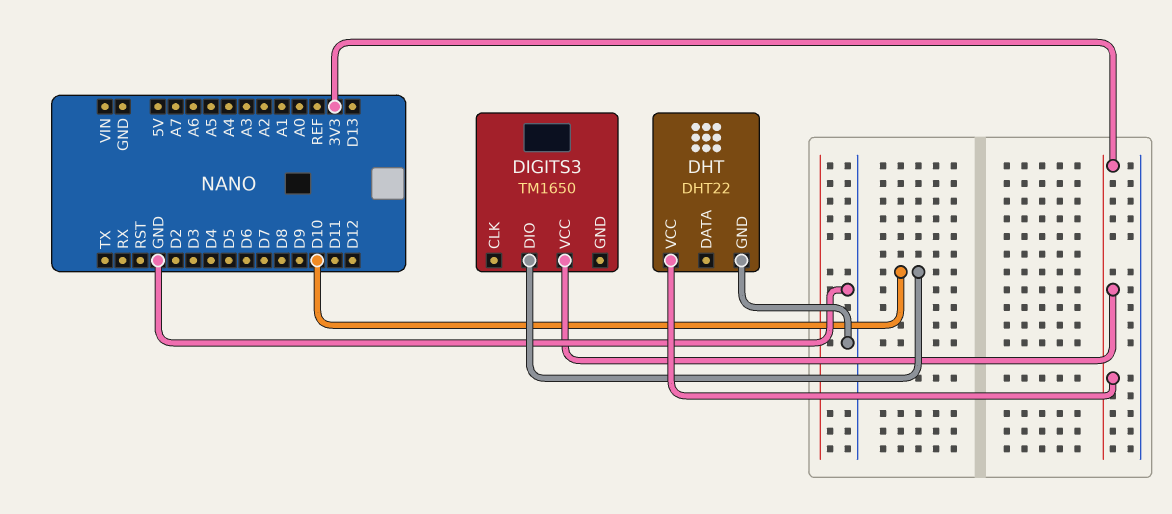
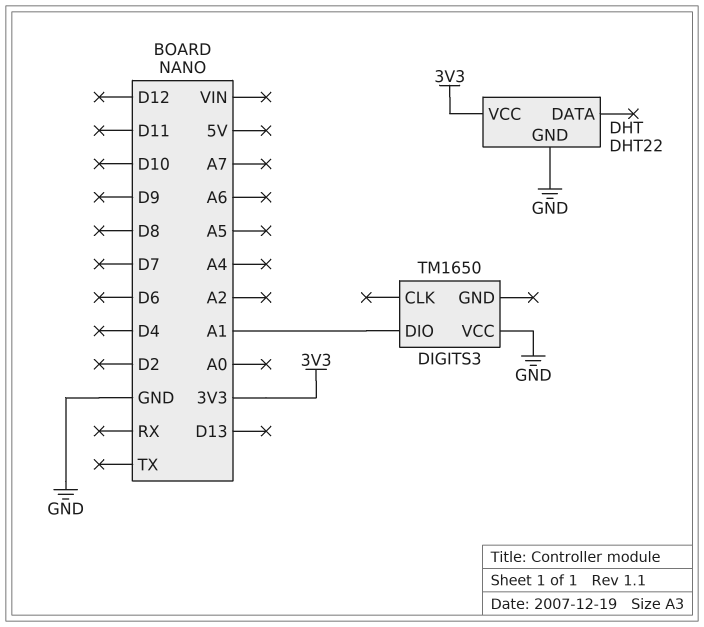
DIGITS3 pin DIO: D10 -> A1
DIGITS3 pin VCC: 3V3 -> GND

